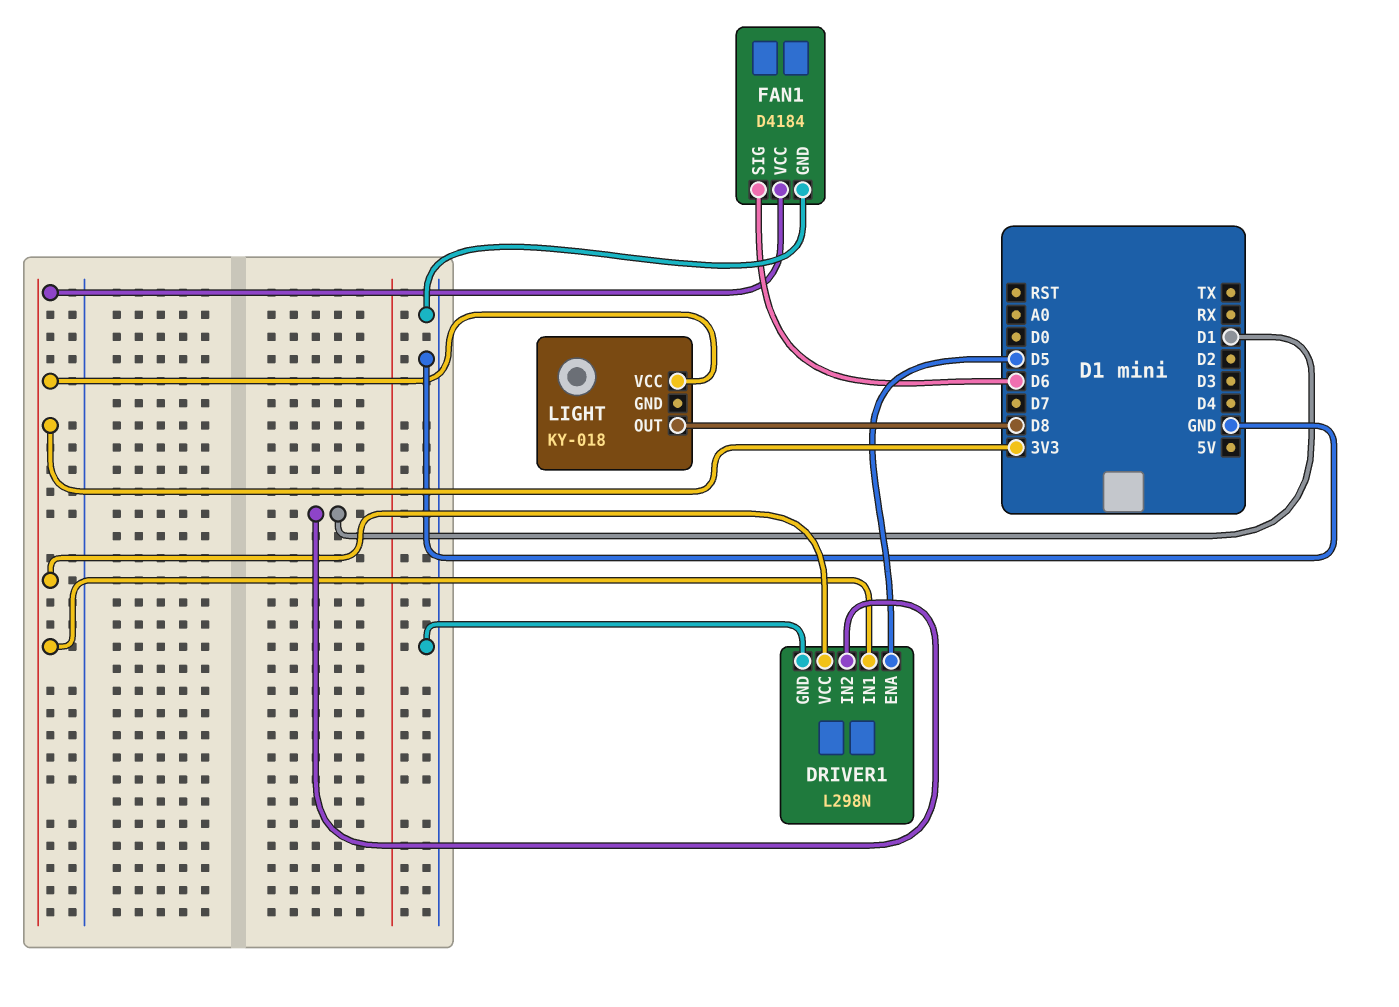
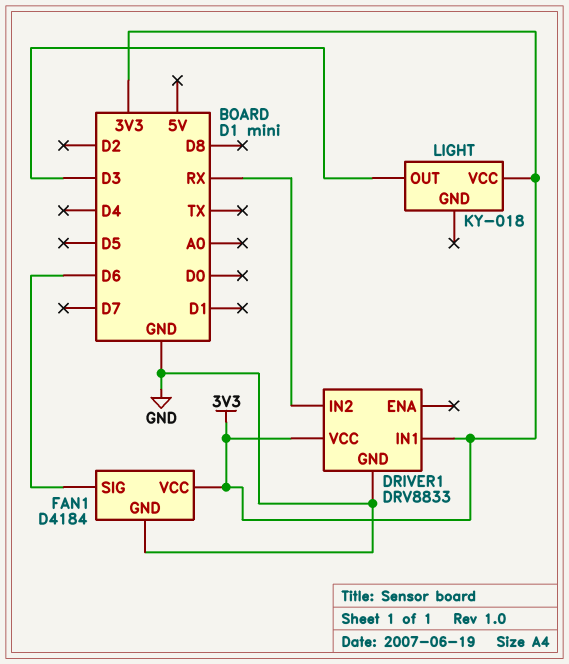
DRIVER1: L298N -> DRV8833
DRIVER1 pin ENA: D5 -> none
DRIVER1 pin IN2: D1 -> RX
LIGHT pin OUT: D8 -> D3

